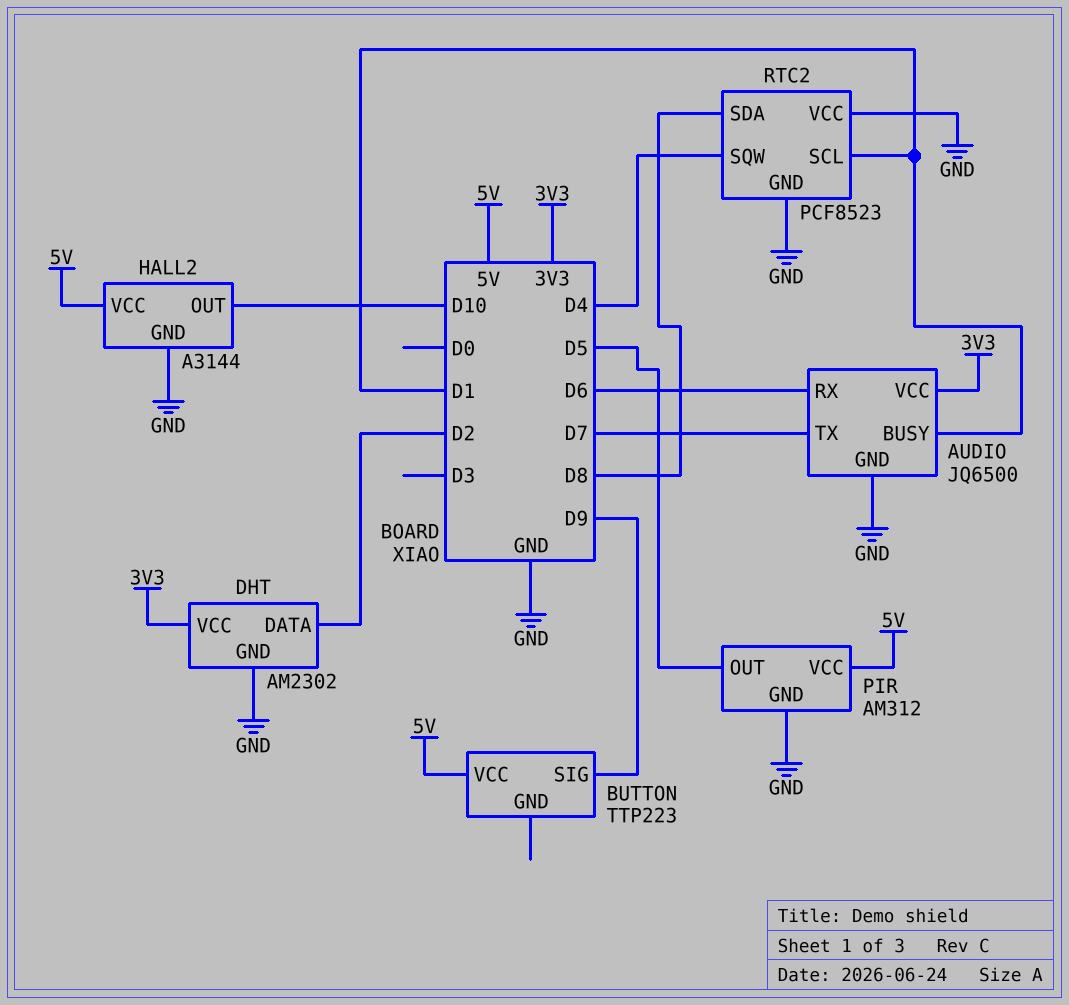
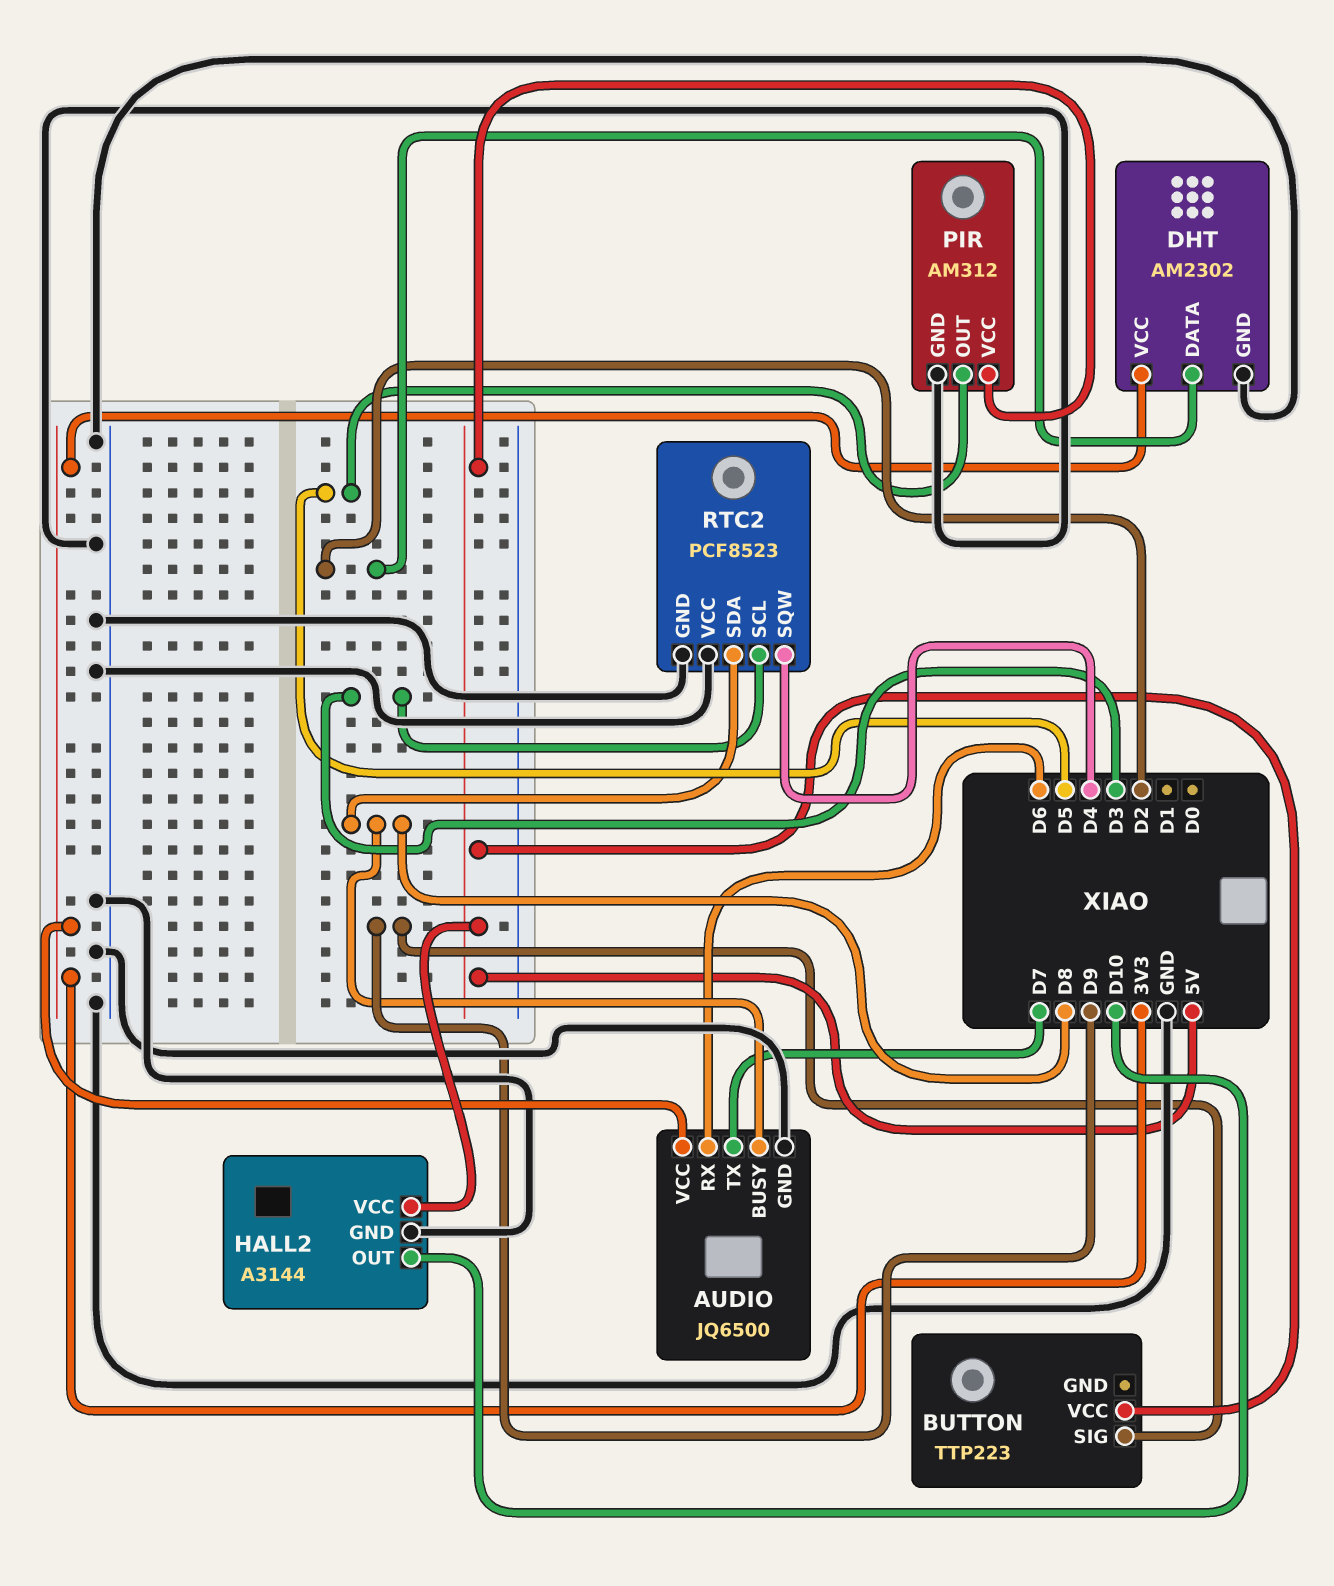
AUDIO pin BUSY: D1 -> D8
RTC2 pin SCL: D1 -> D3

